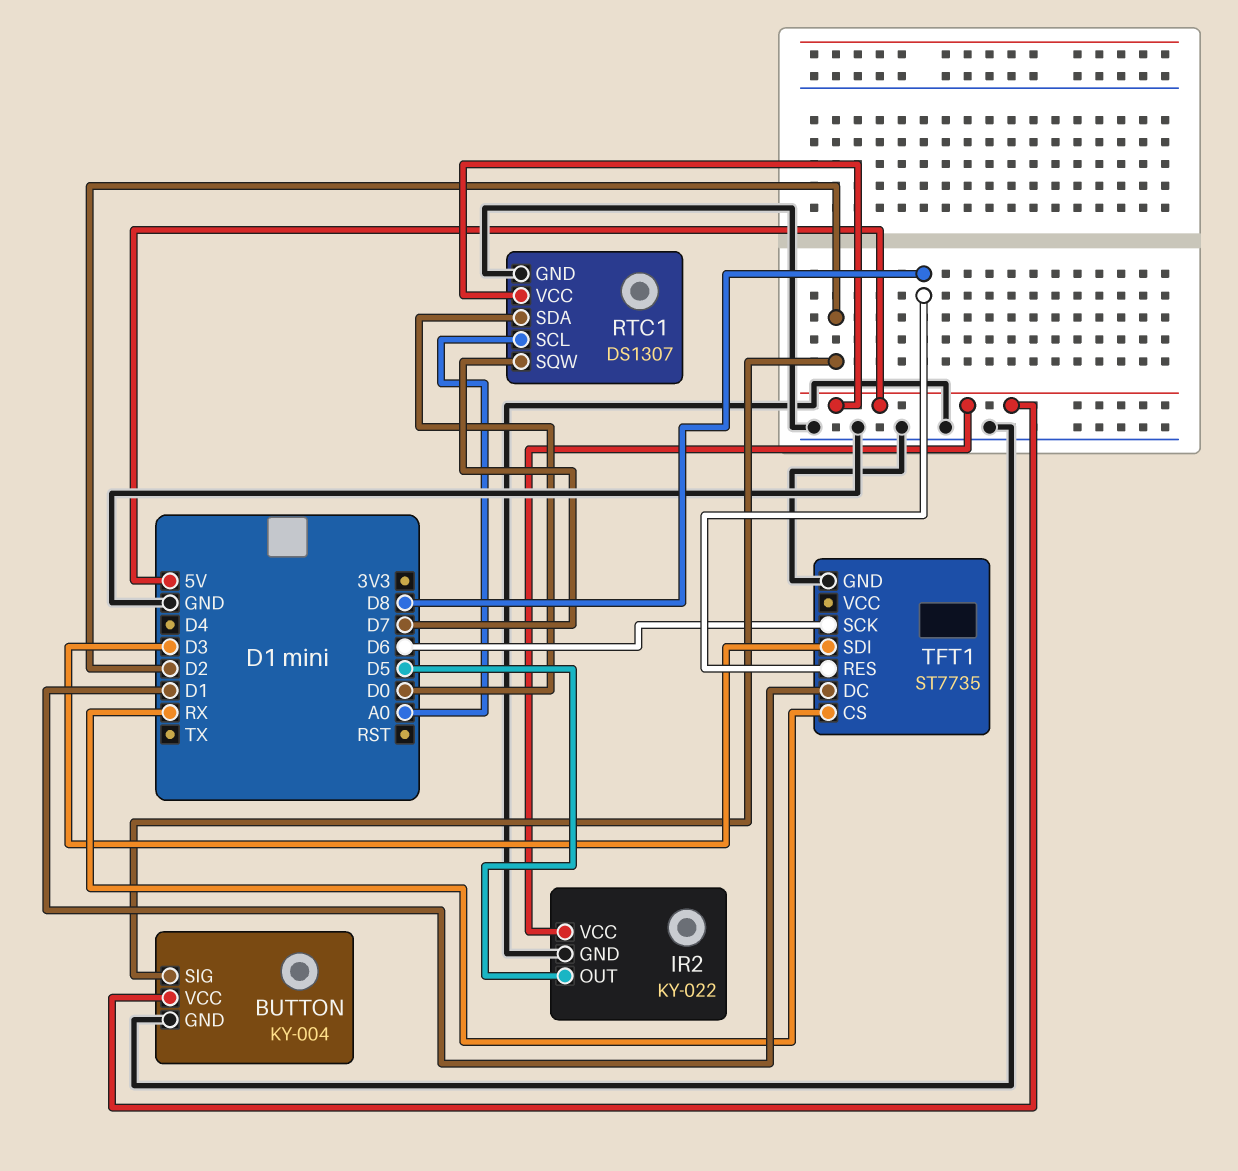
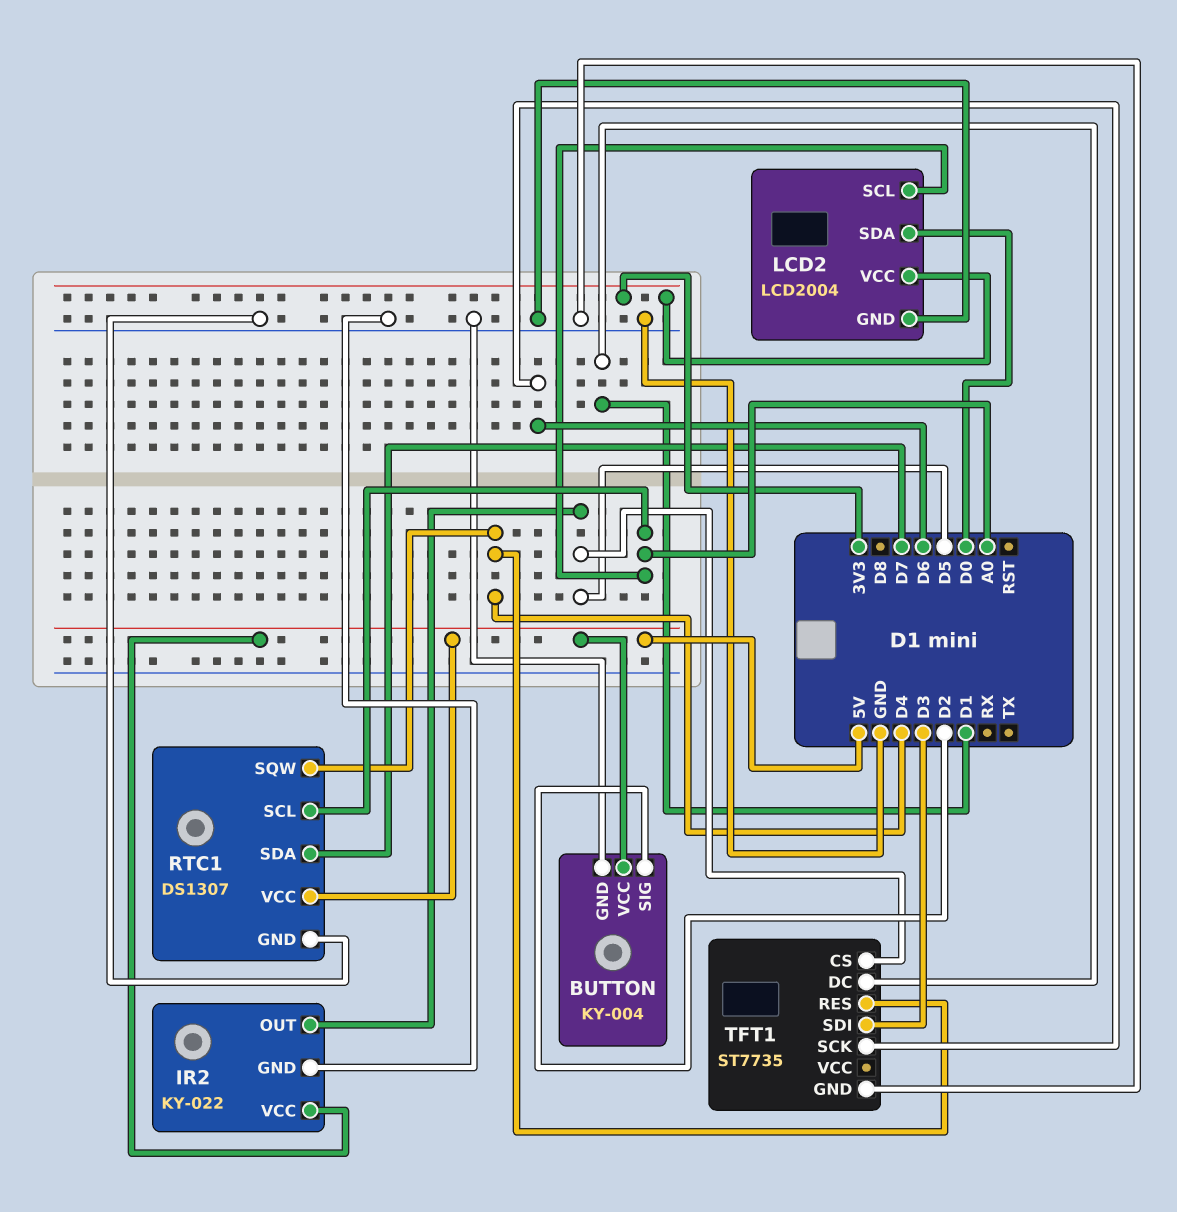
LCD2: none -> LCD2004
LCD2 pin GND: none -> GND
LCD2 pin SCL: none -> A0
LCD2 pin SDA: none -> D0
LCD2 pin VCC: none -> 3V3
RTC1 pin SDA: D0 -> D7
RTC1 pin SQW: D7 -> D4
TFT1 pin CS: RX -> D5
TFT1 pin RES: D8 -> D4

